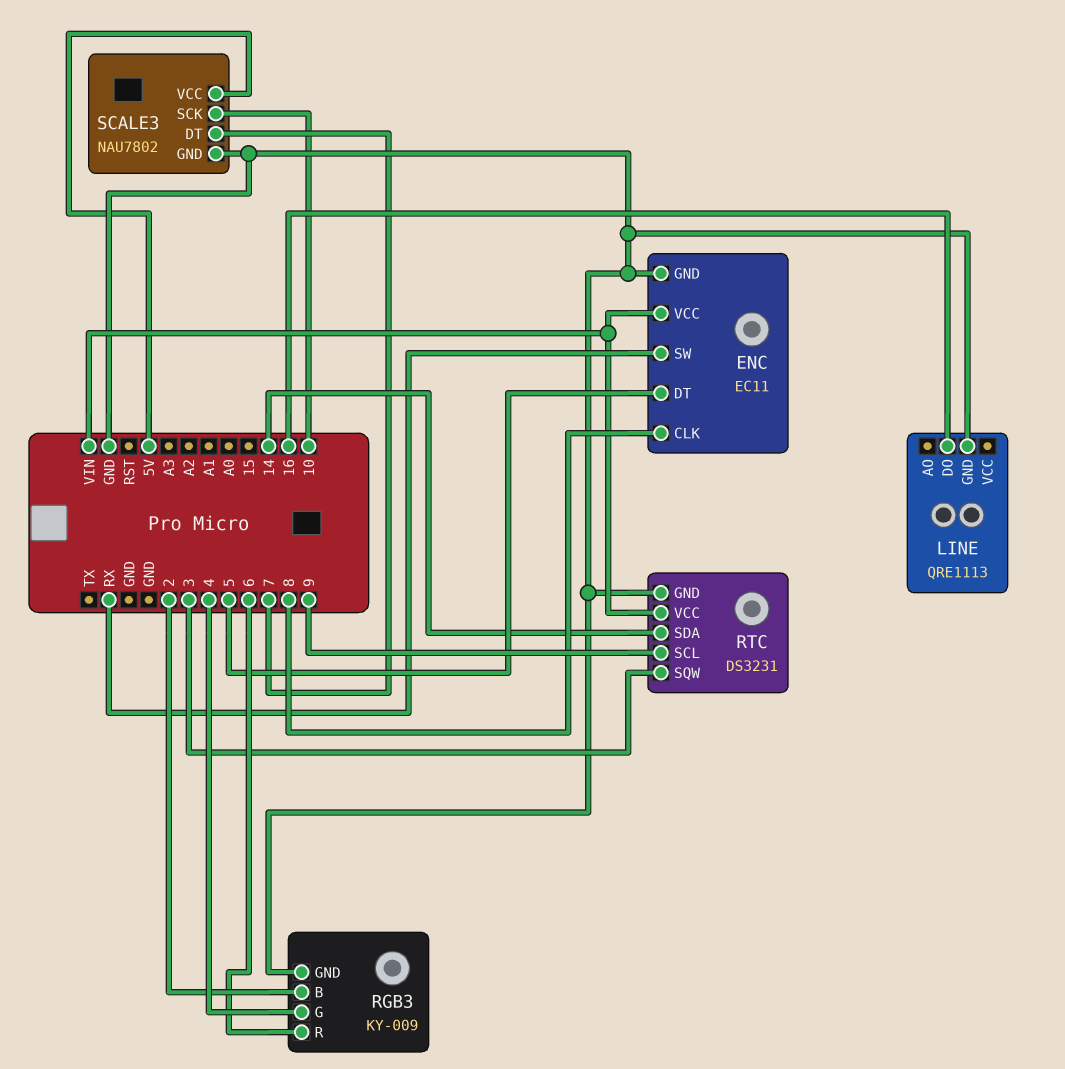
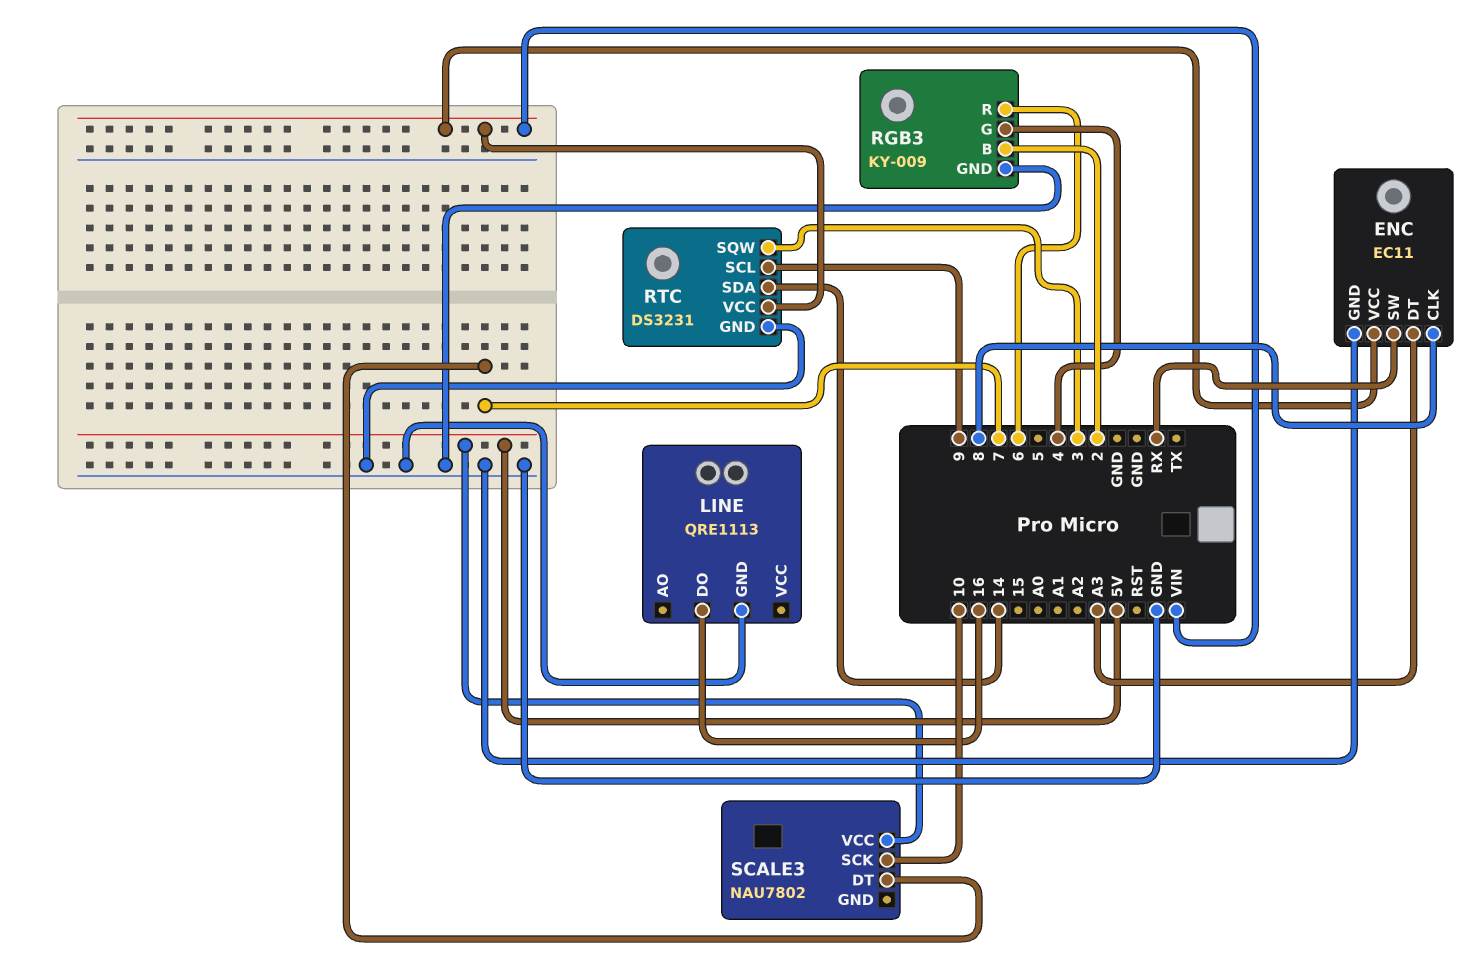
ENC pin DT: 5 -> A3
SCALE3 pin GND: GND -> none

